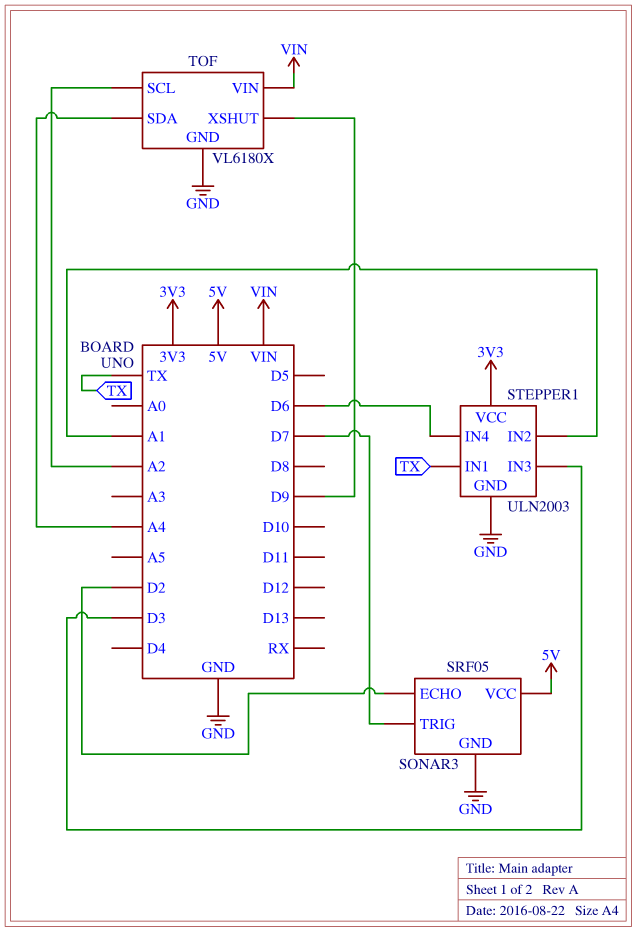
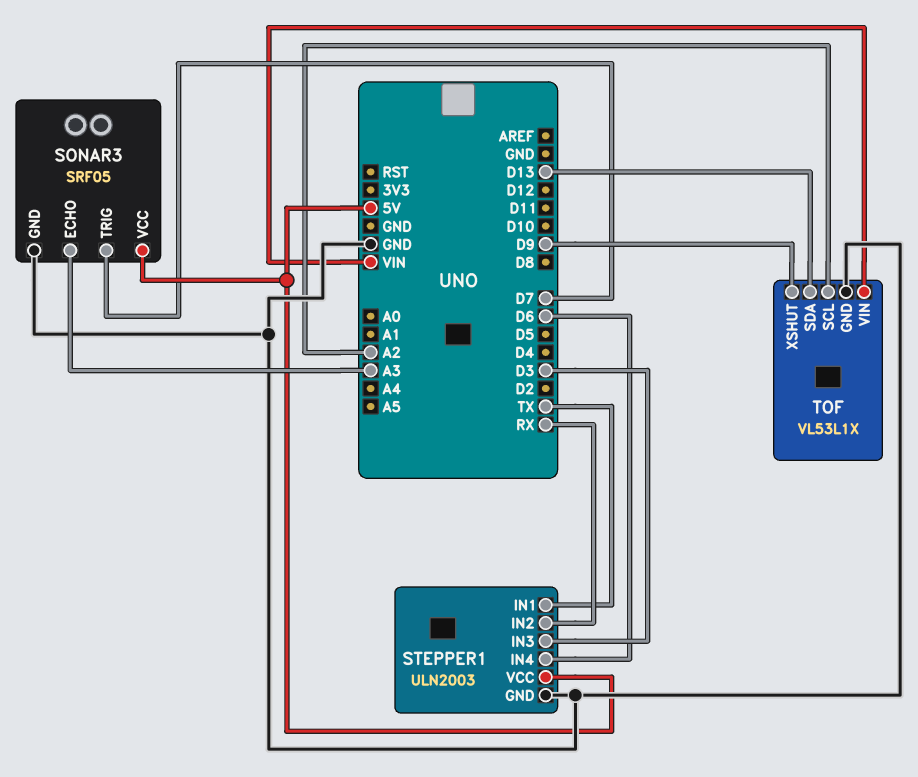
SONAR3 pin ECHO: D2 -> A3
STEPPER1 pin IN2: A1 -> RX
STEPPER1 pin VCC: 3V3 -> 5V
TOF: VL6180X -> VL53L1X
TOF pin SDA: A4 -> D13

